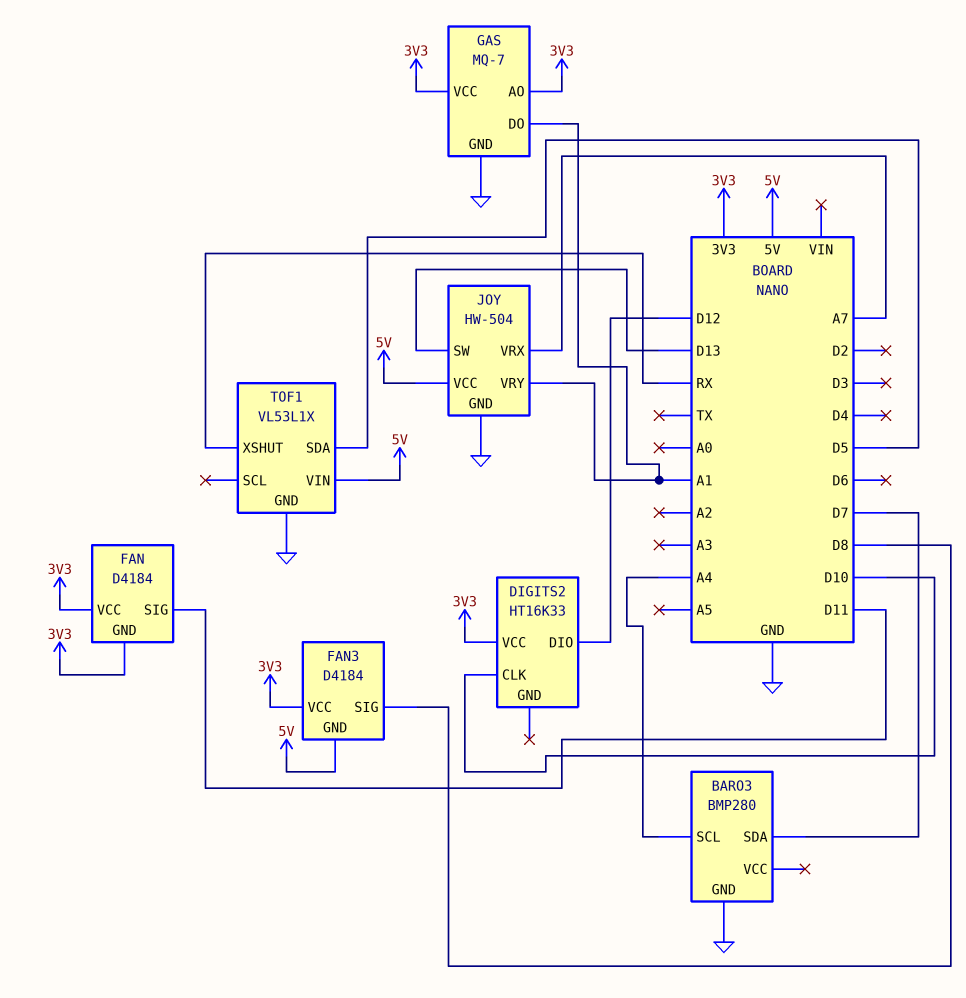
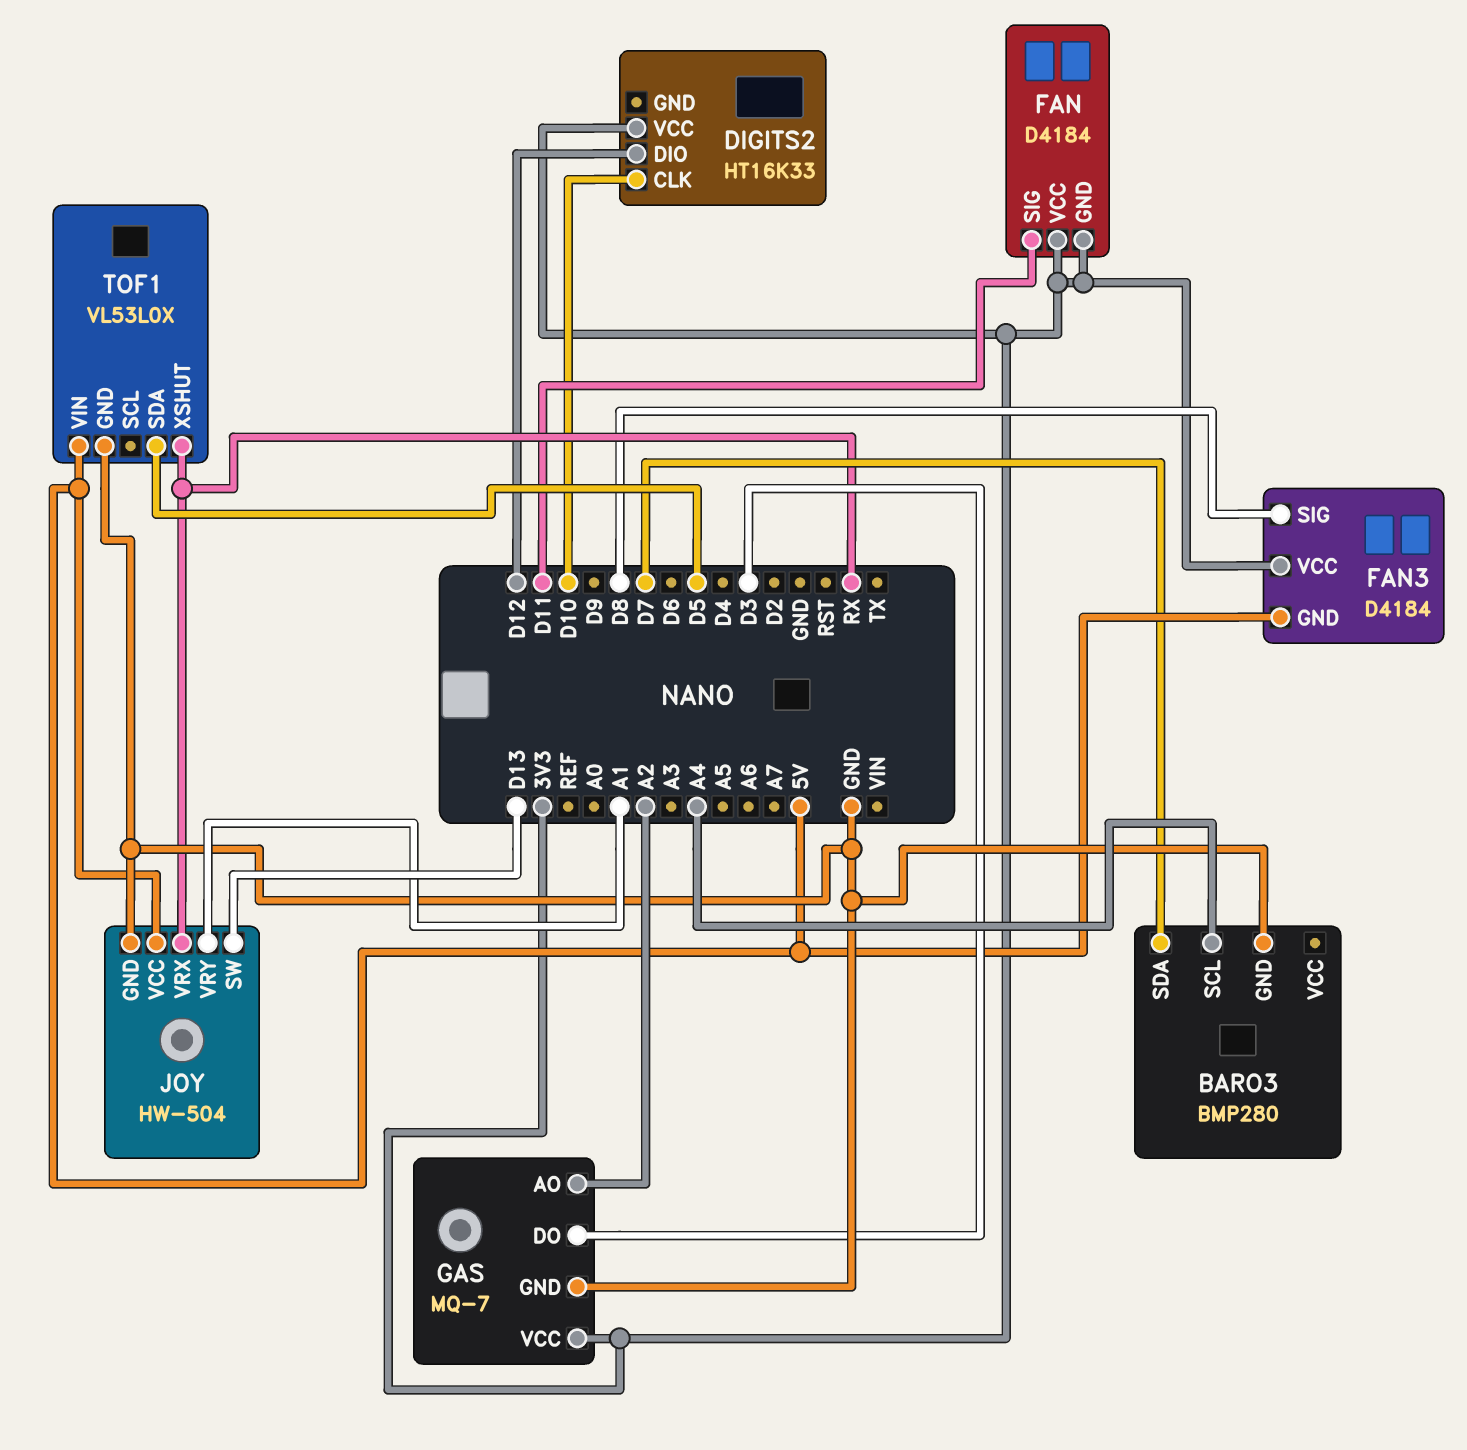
GAS pin AO: 3V3 -> A2
GAS pin DO: A1 -> D3
JOY pin VRX: A7 -> RX
TOF1: VL53L1X -> VL53L0X

